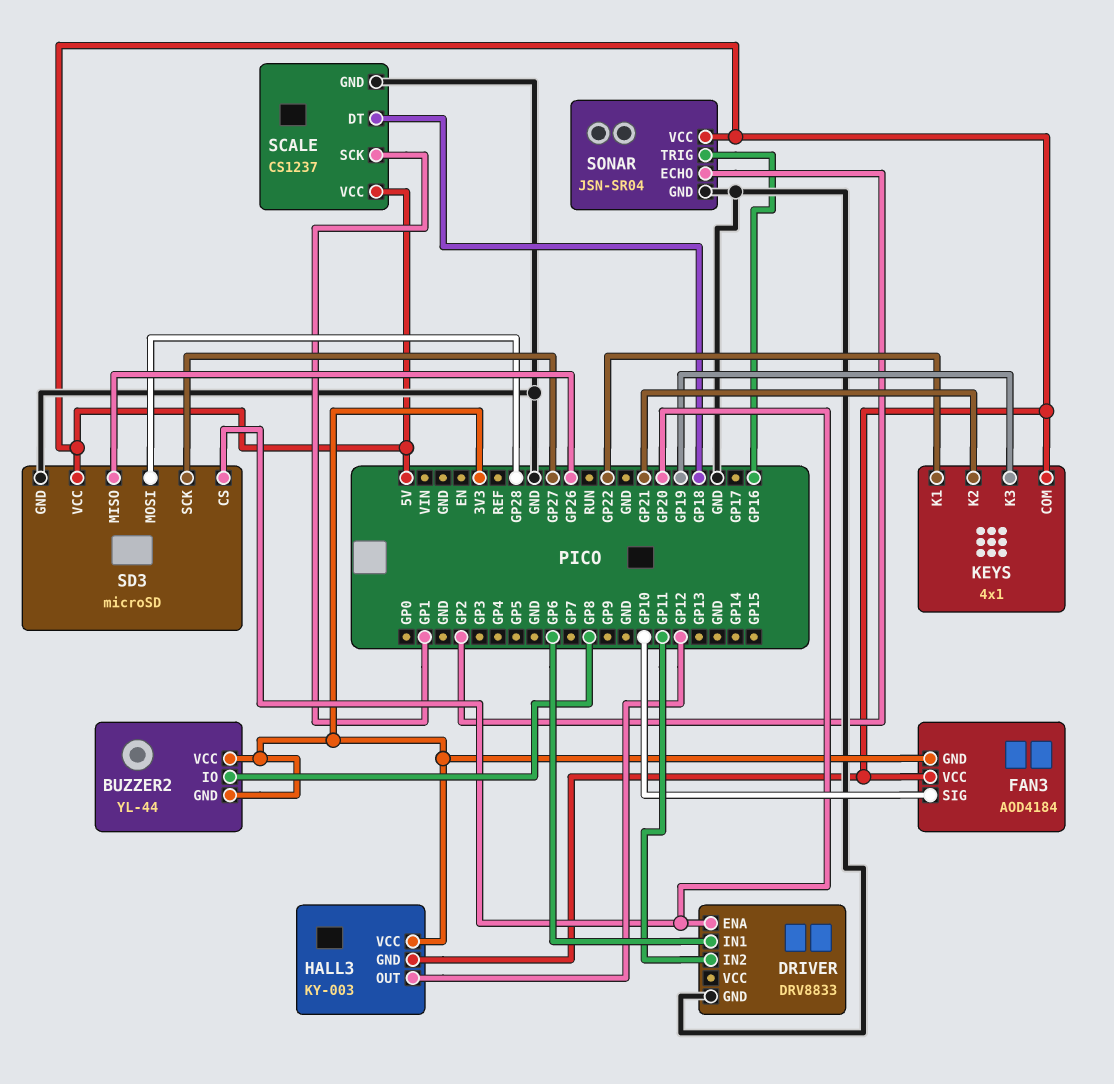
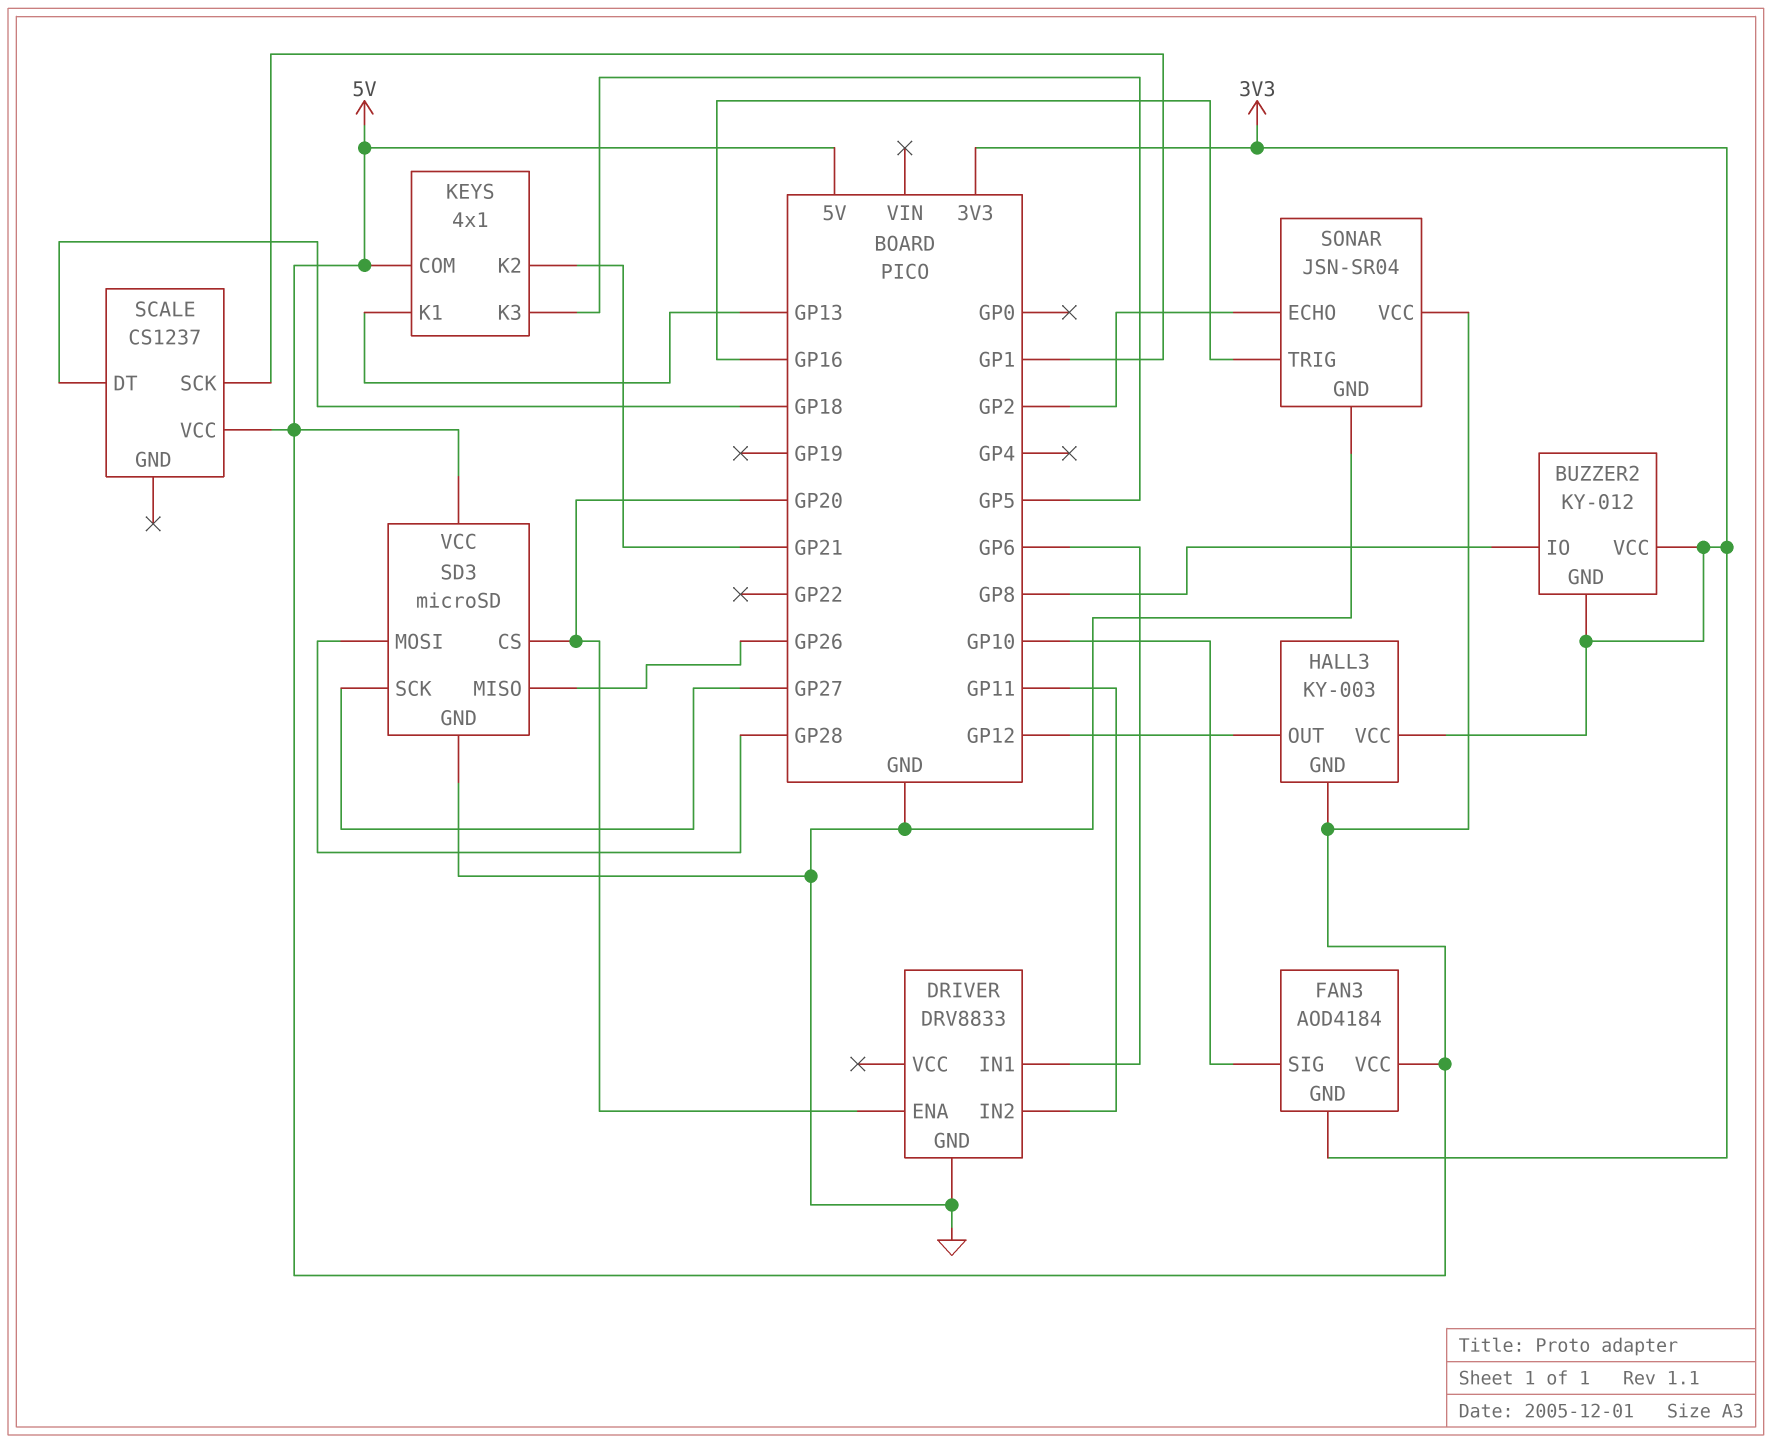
BUZZER2: YL-44 -> KY-012
KEYS pin K1: GP22 -> GP13
KEYS pin K3: GP19 -> GP5
SCALE pin GND: GND -> none

